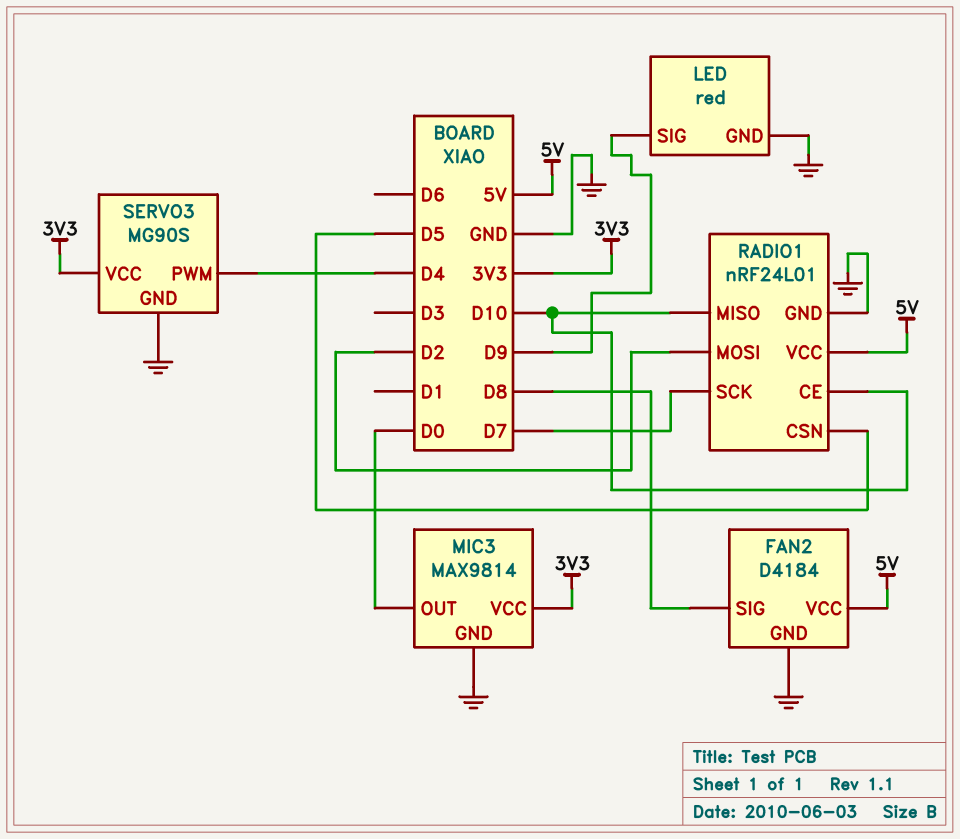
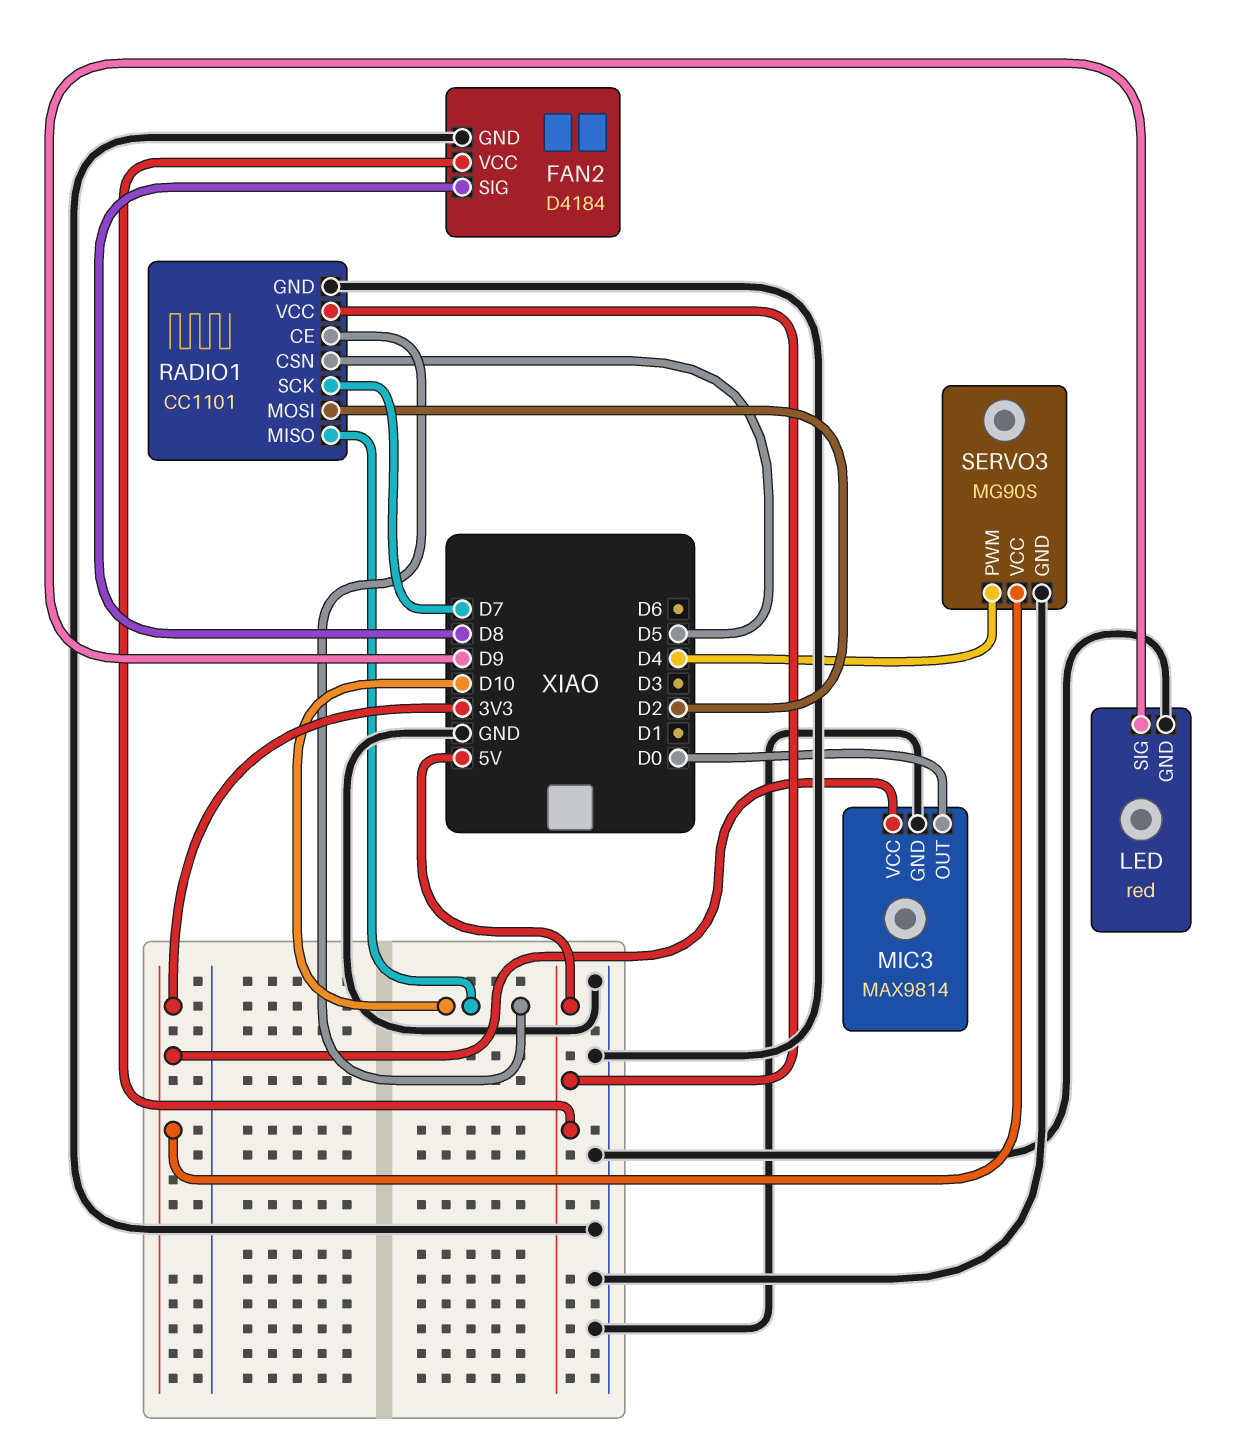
RADIO1: nRF24L01 -> CC1101

